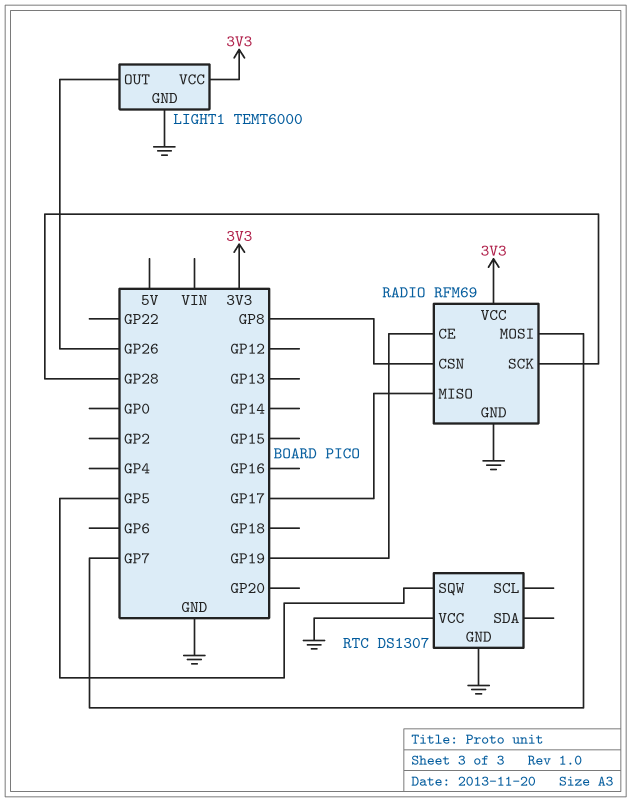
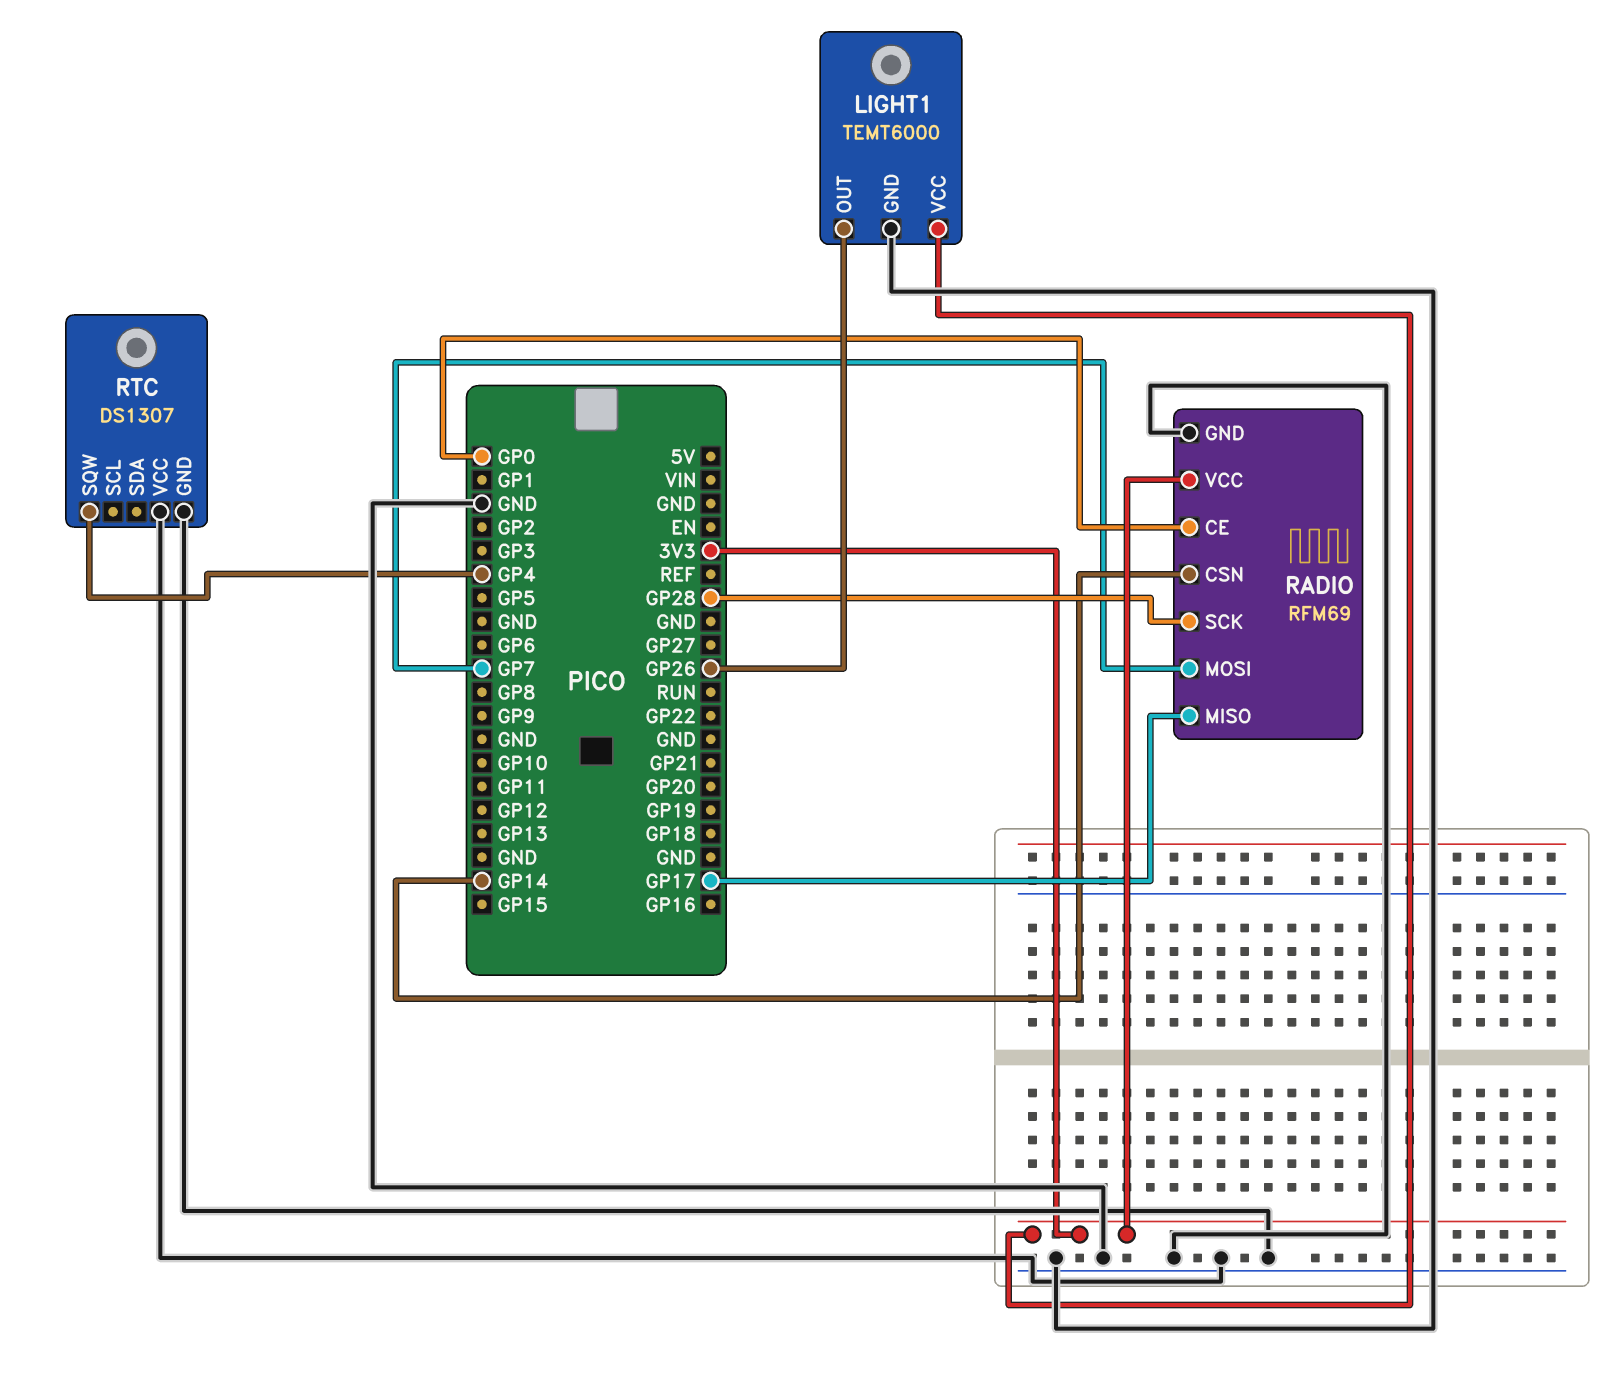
RADIO pin CE: GP19 -> GP0
RADIO pin CSN: GP8 -> GP14
RTC pin SQW: GP5 -> GP4

